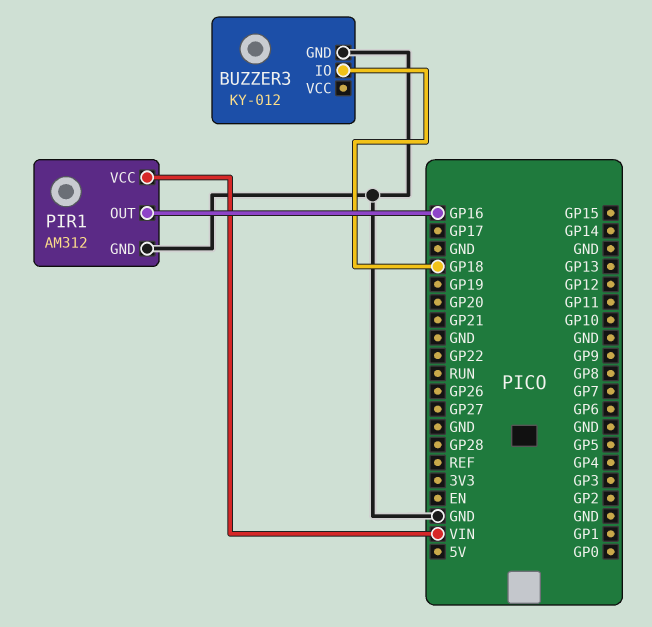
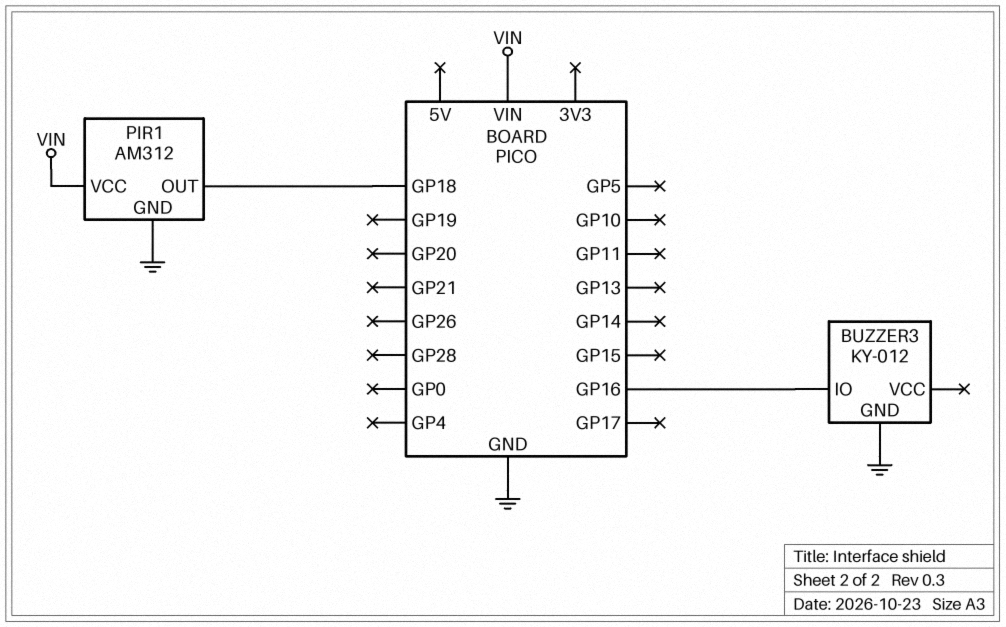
BUZZER3 pin IO: GP18 -> GP16
PIR1 pin OUT: GP16 -> GP18

